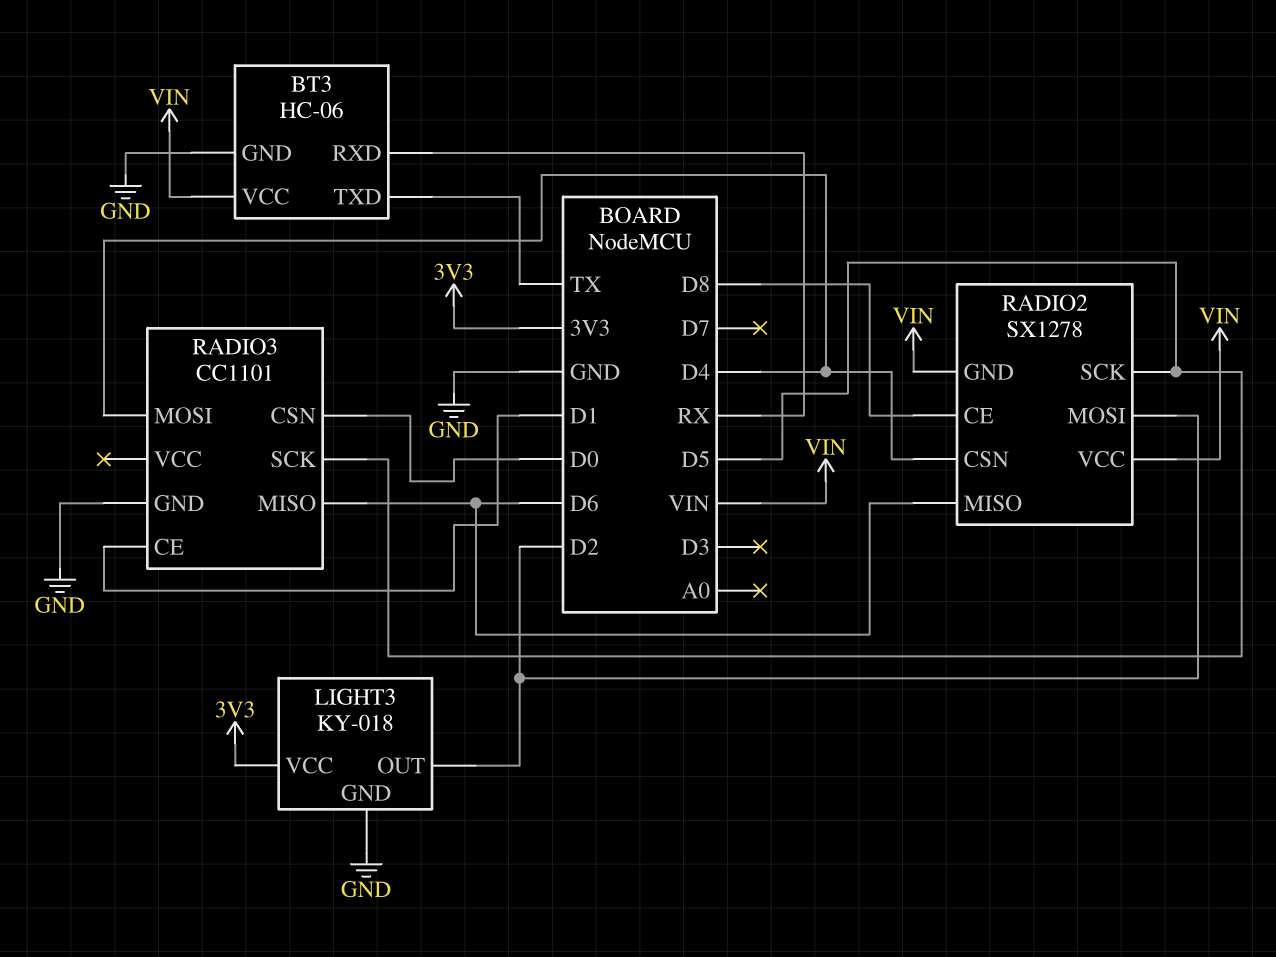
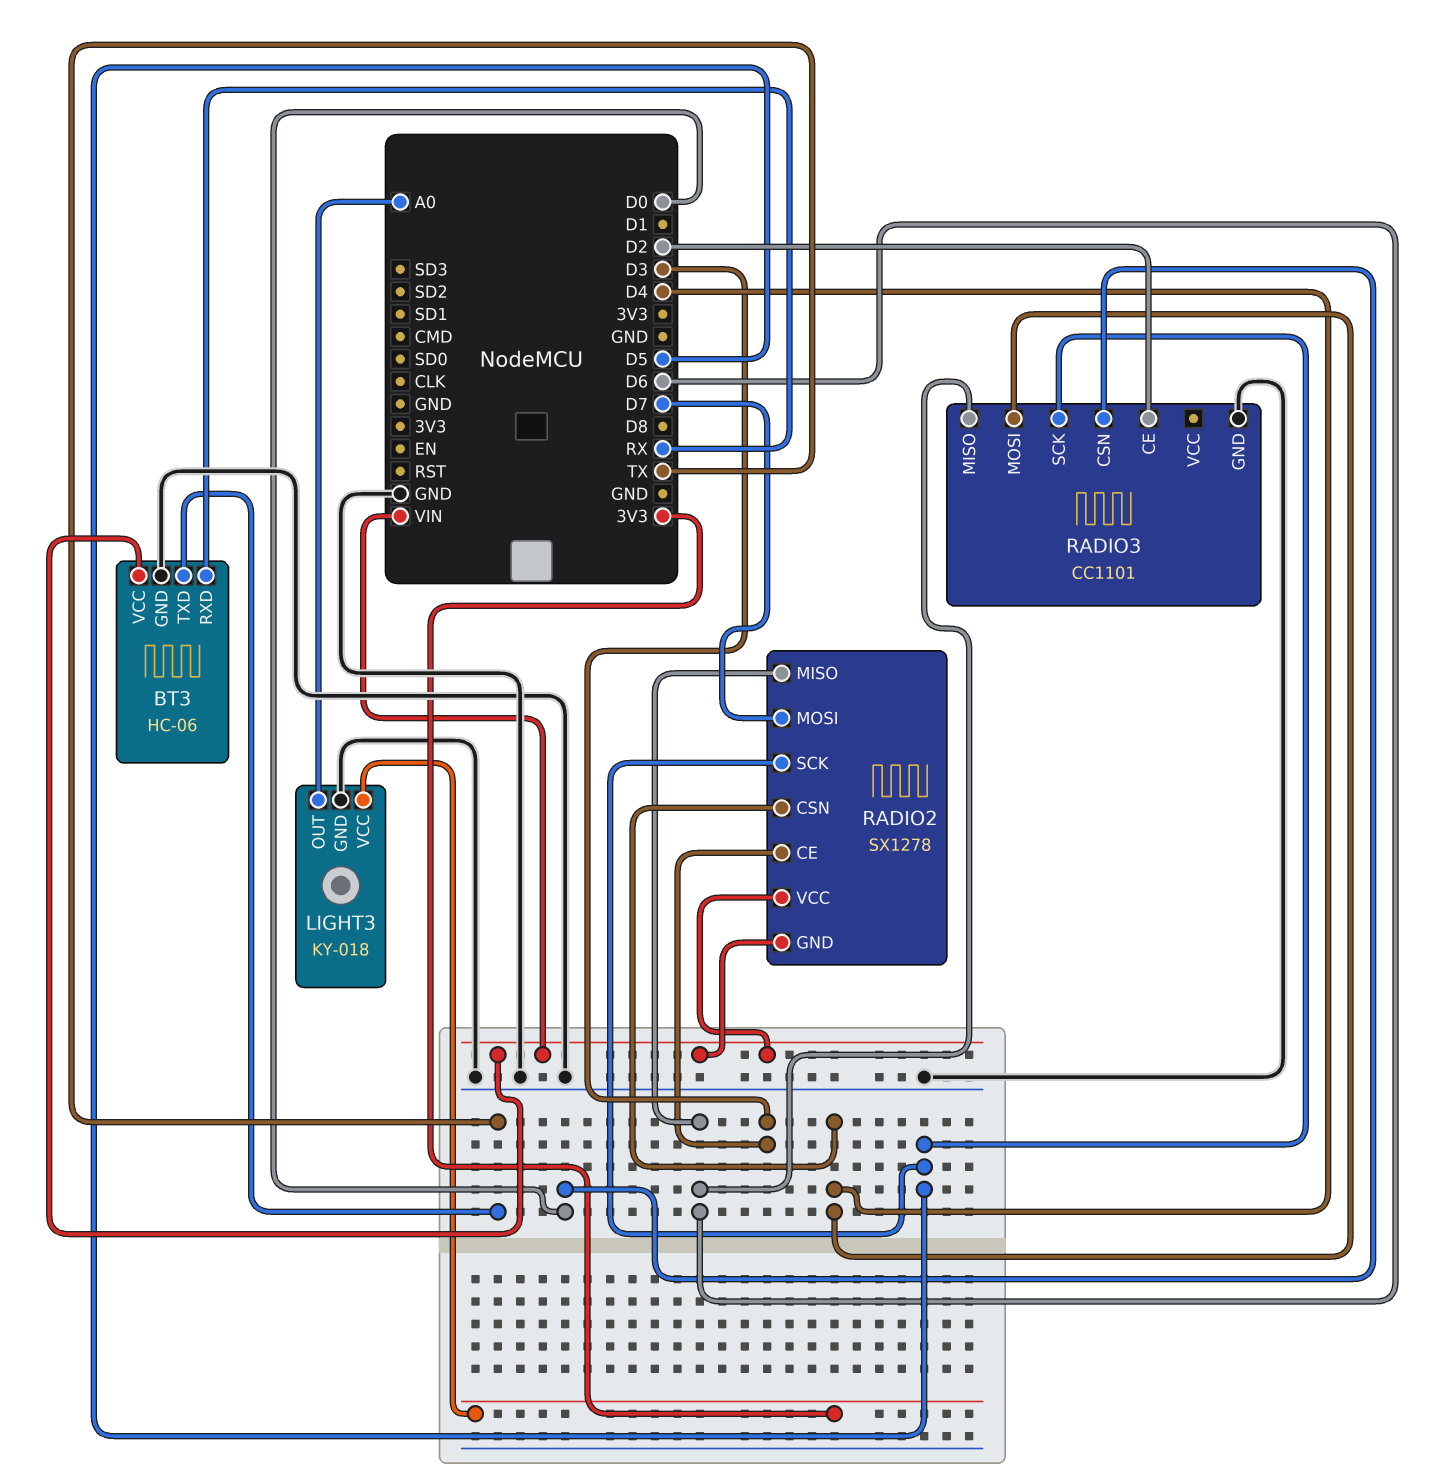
LIGHT3 pin OUT: D2 -> A0
RADIO2 pin CE: D8 -> D3
RADIO2 pin MOSI: D2 -> D7
RADIO3 pin CE: D1 -> D2

